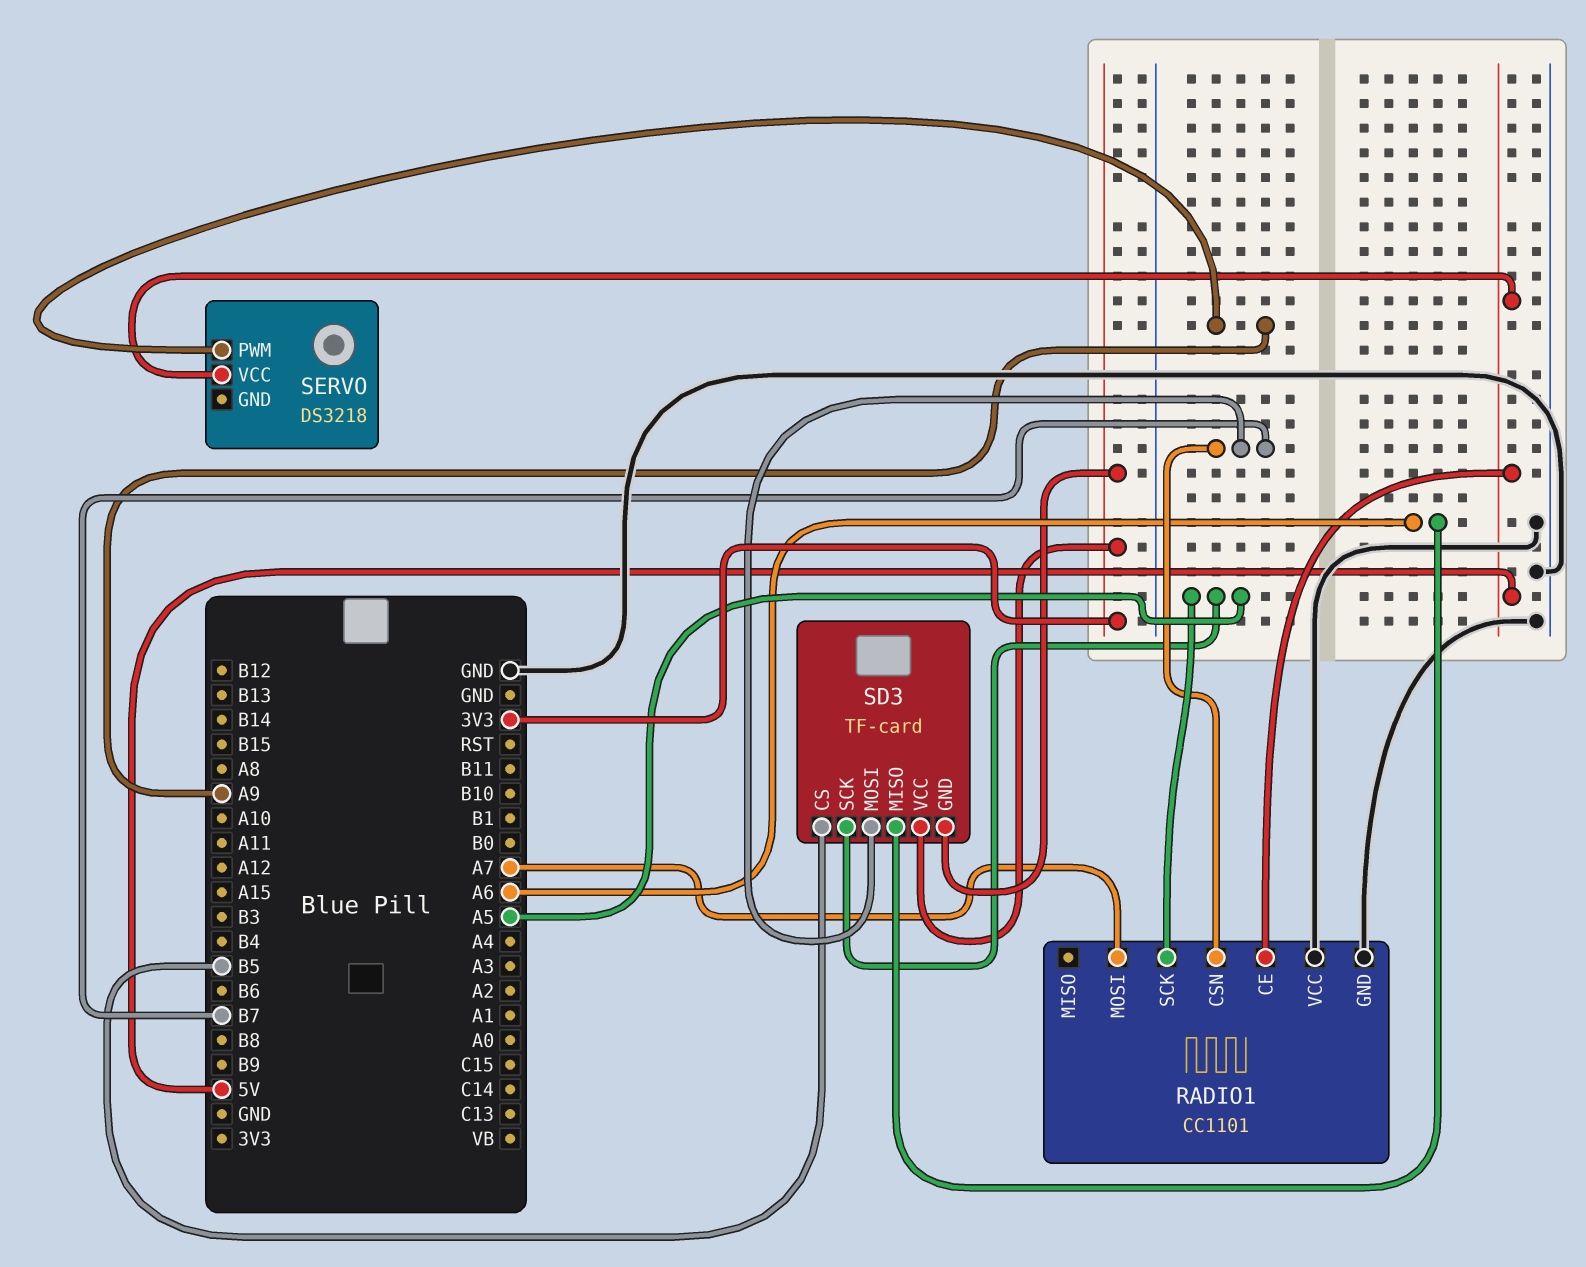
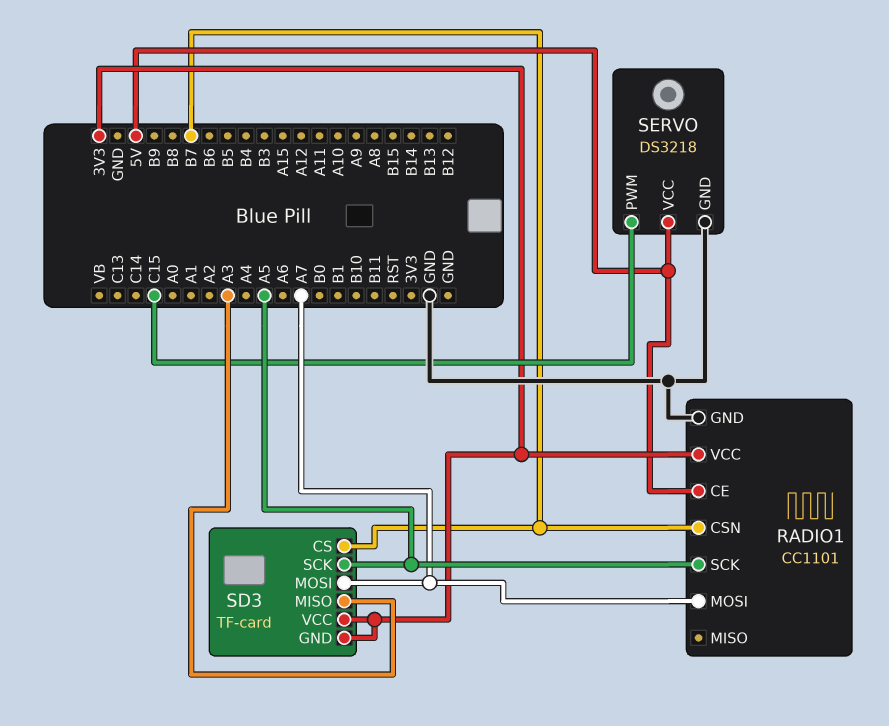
RADIO1 pin VCC: GND -> 3V3
SD3 pin CS: B5 -> B7
SD3 pin MISO: A6 -> A3
SD3 pin MOSI: B7 -> A7
SERVO pin GND: none -> GND
SERVO pin PWM: A9 -> C15

